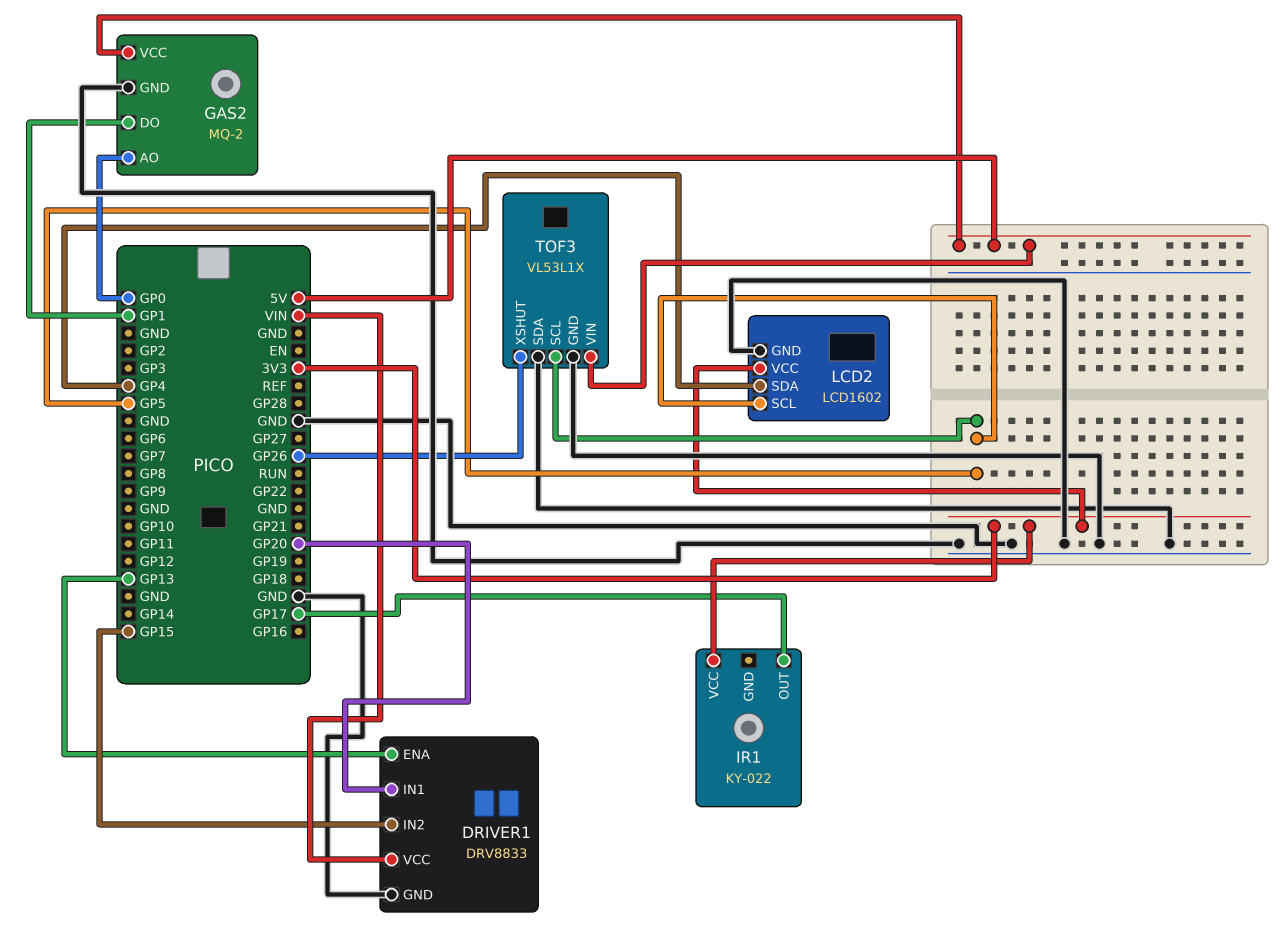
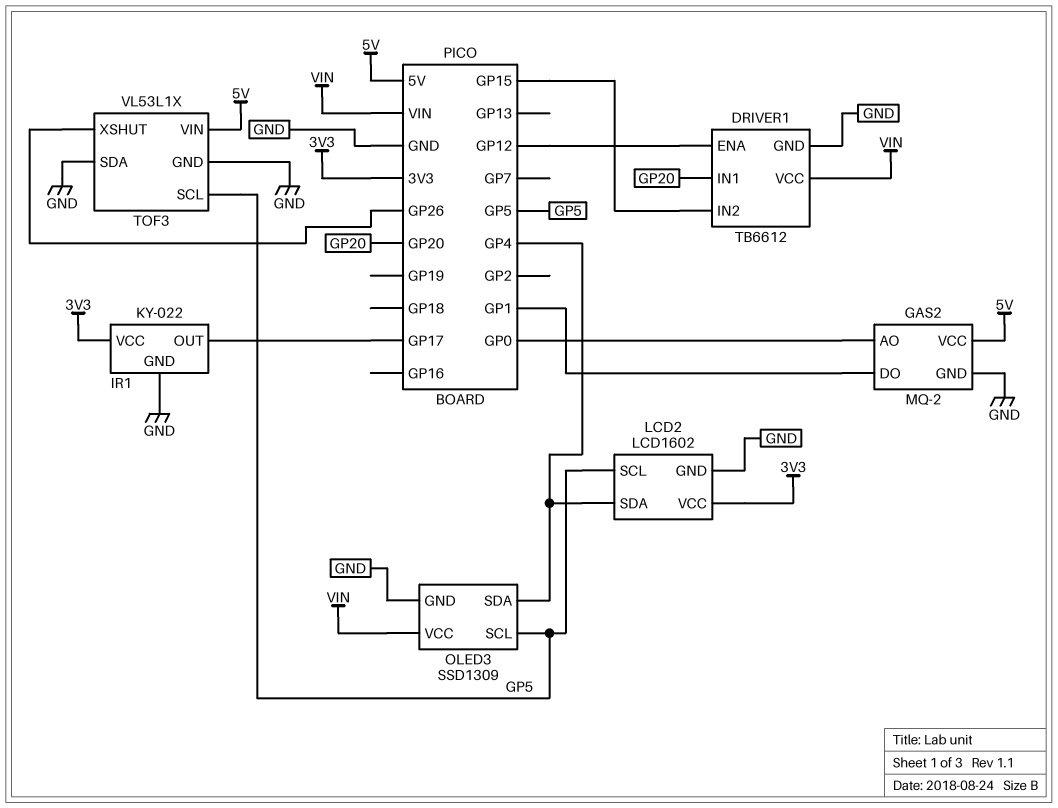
DRIVER1: DRV8833 -> TB6612
DRIVER1 pin ENA: GP13 -> GP12
IR1 pin GND: none -> GND
OLED3: none -> SSD1309
OLED3 pin GND: none -> GND
OLED3 pin SCL: none -> GP5
OLED3 pin SDA: none -> GP4
OLED3 pin VCC: none -> VIN

